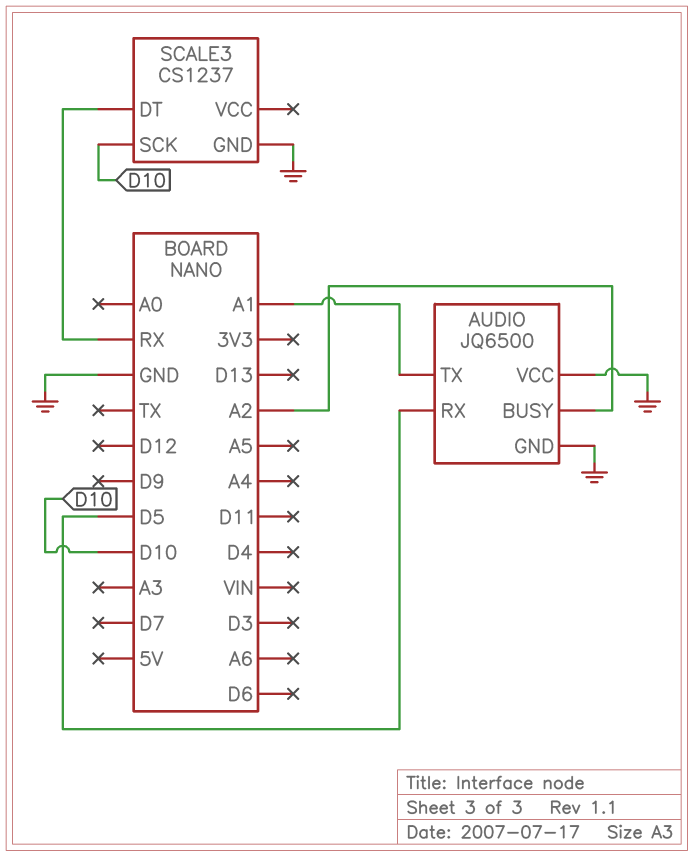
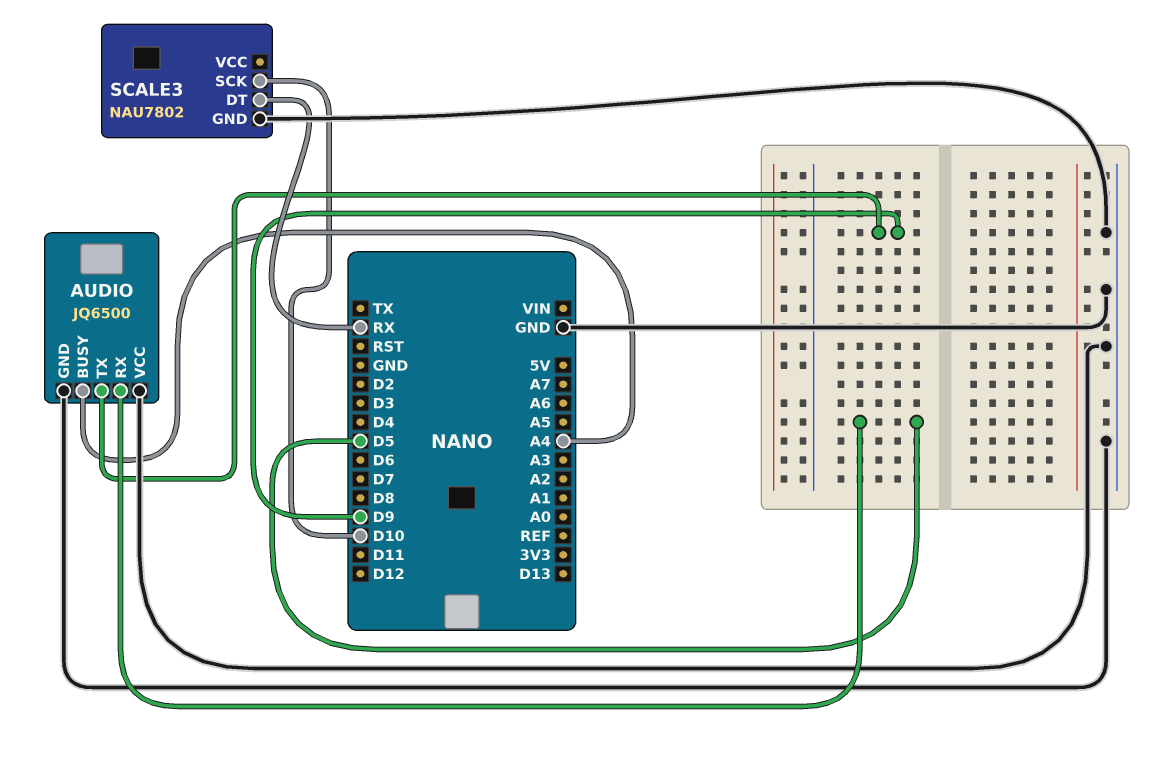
AUDIO pin BUSY: A2 -> A4
AUDIO pin TX: A1 -> D9
SCALE3: CS1237 -> NAU7802

